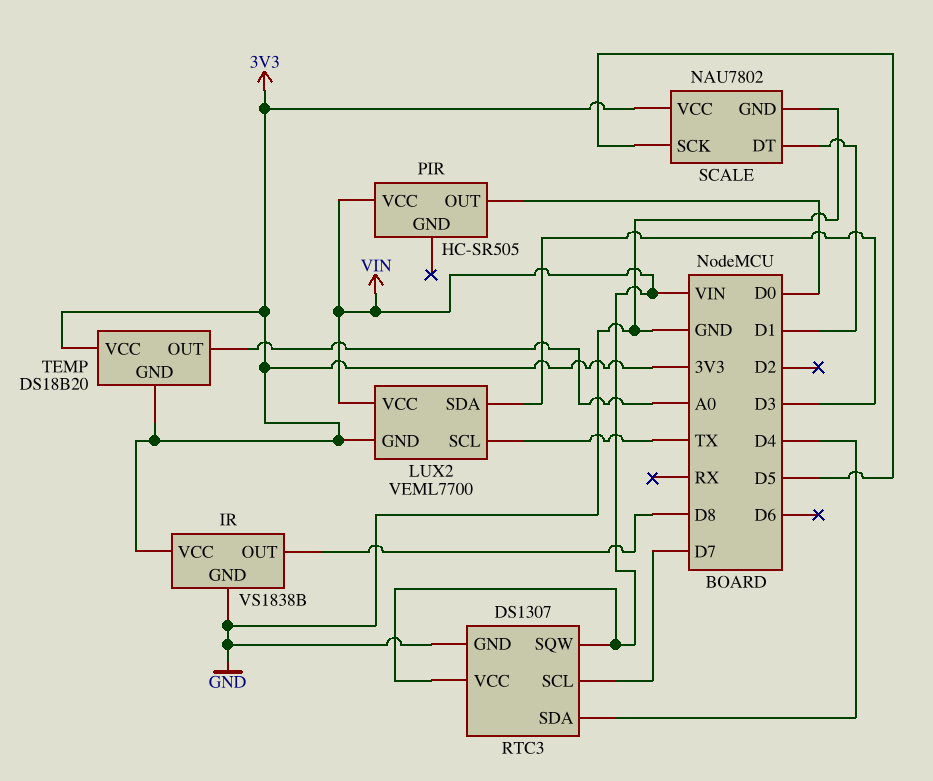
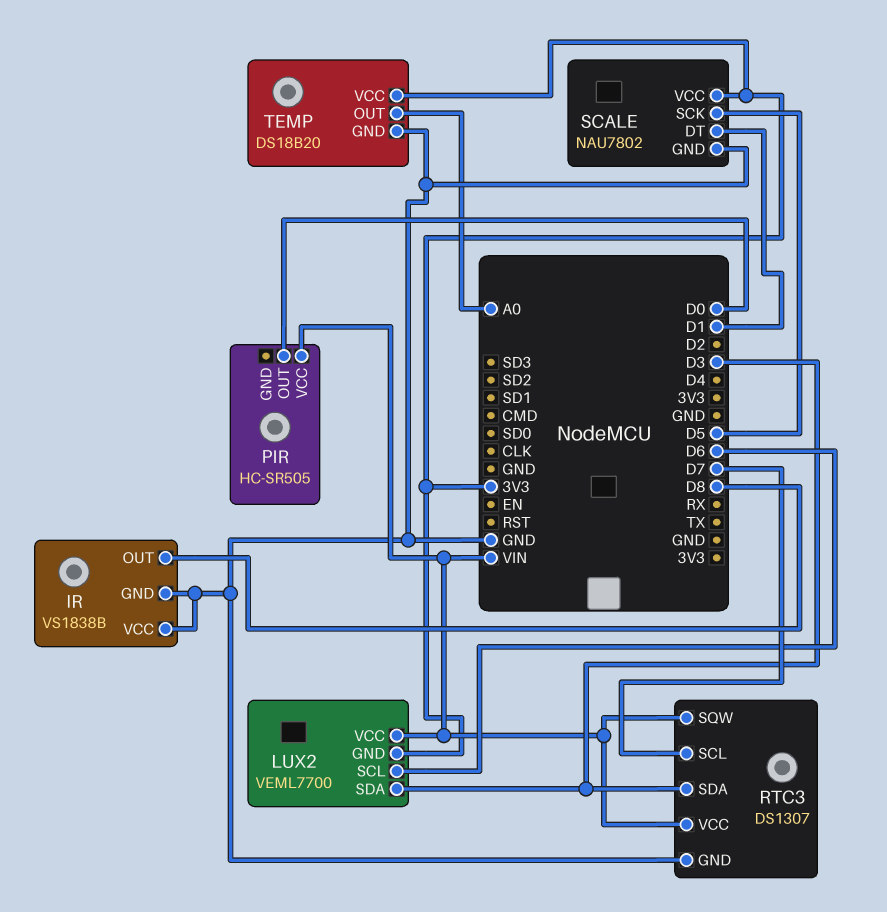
IR pin VCC: 3V3 -> GND
LUX2 pin SCL: TX -> D6
RTC3 pin SDA: D4 -> D3
TEMP pin GND: 3V3 -> GND

